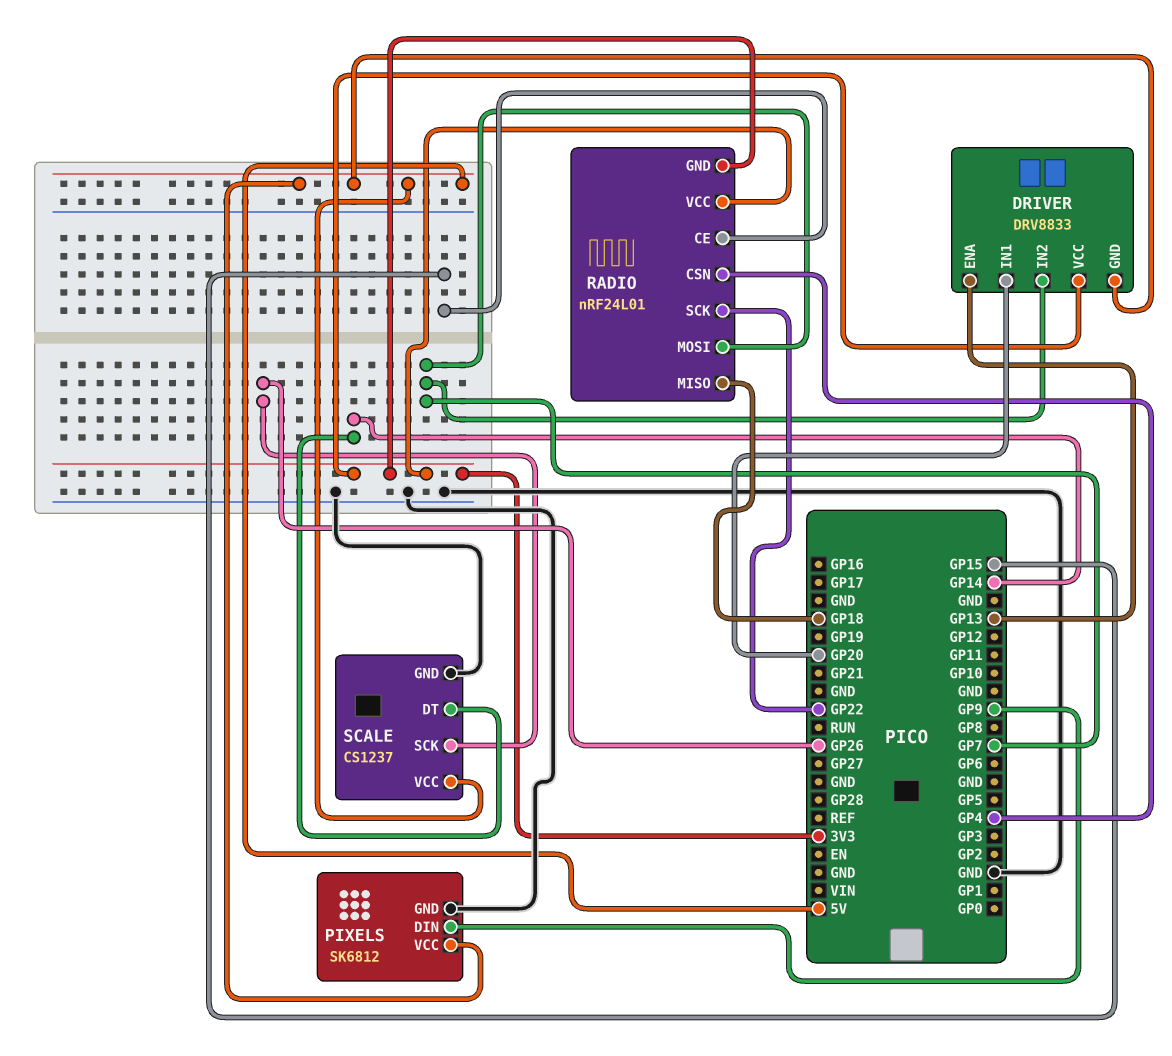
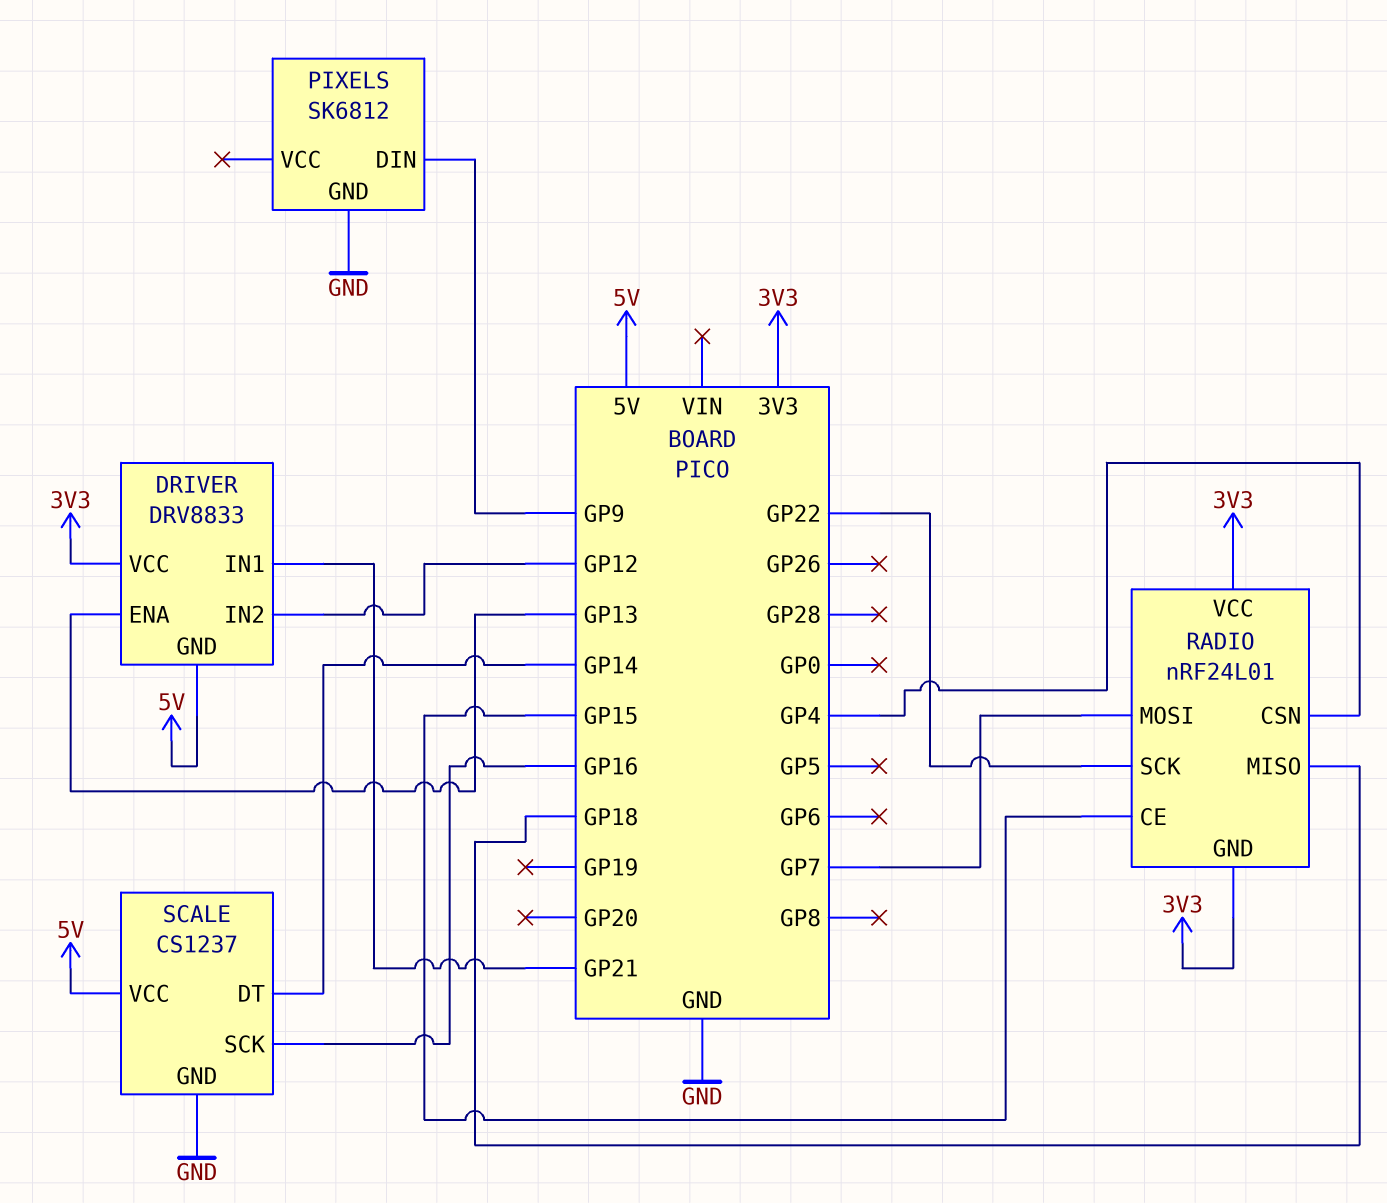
DRIVER pin IN1: GP20 -> GP21
DRIVER pin IN2: GP7 -> GP12
PIXELS pin VCC: 5V -> none
SCALE pin SCK: GP26 -> GP16

